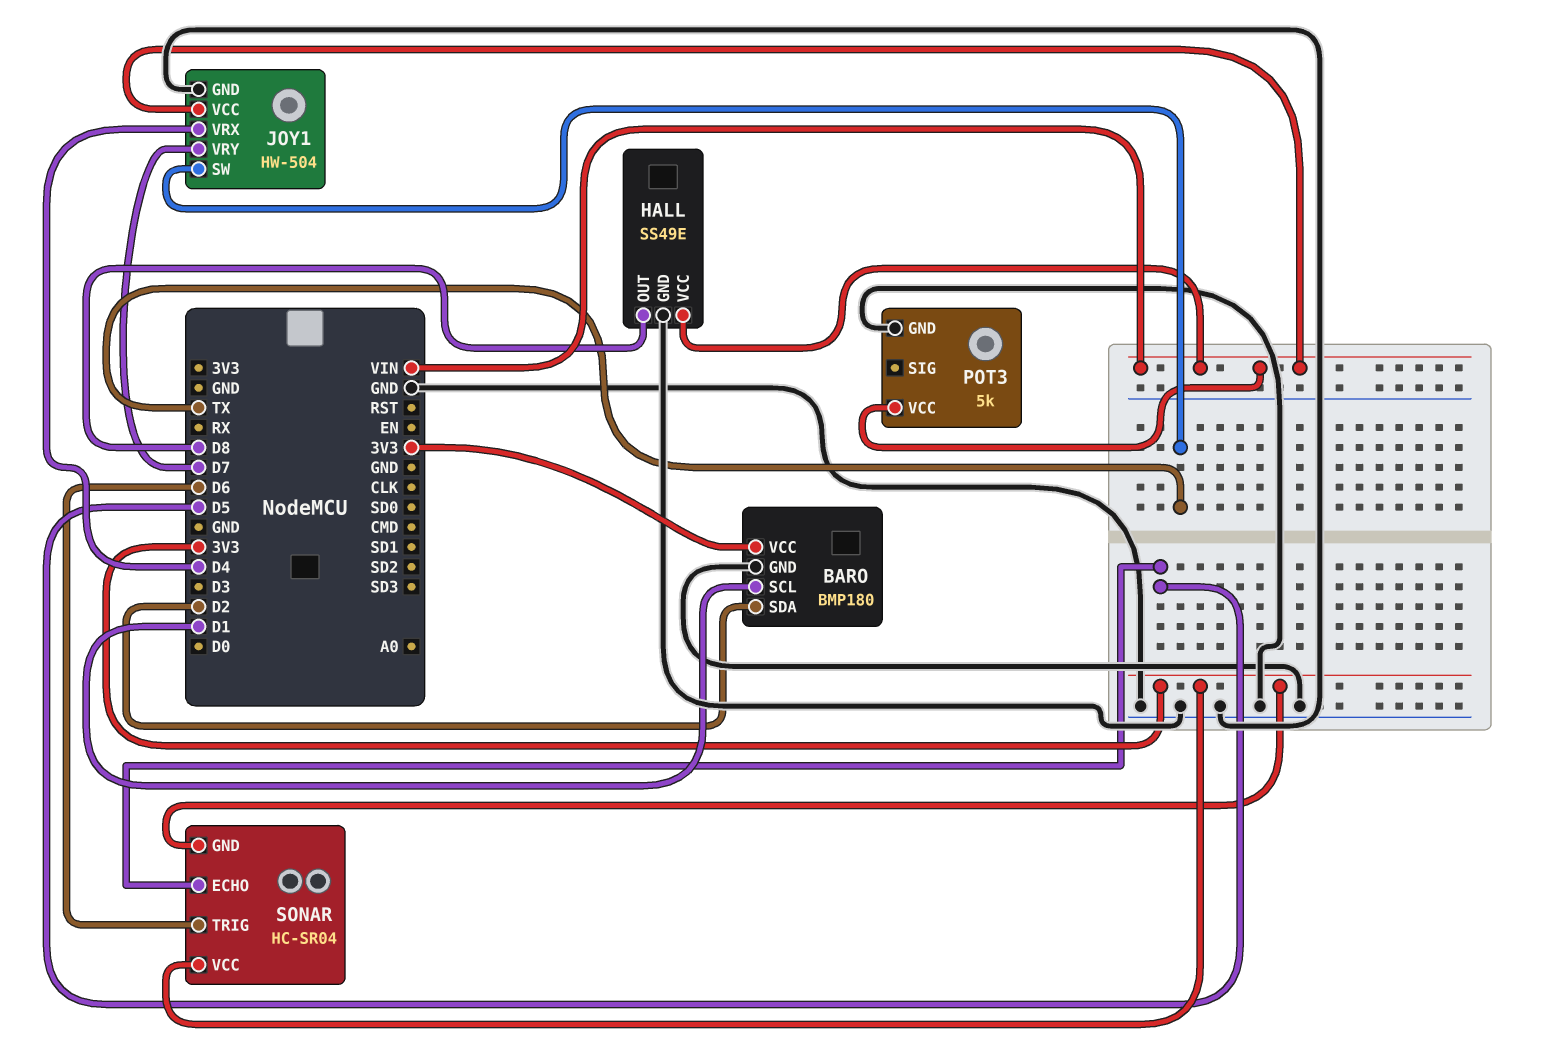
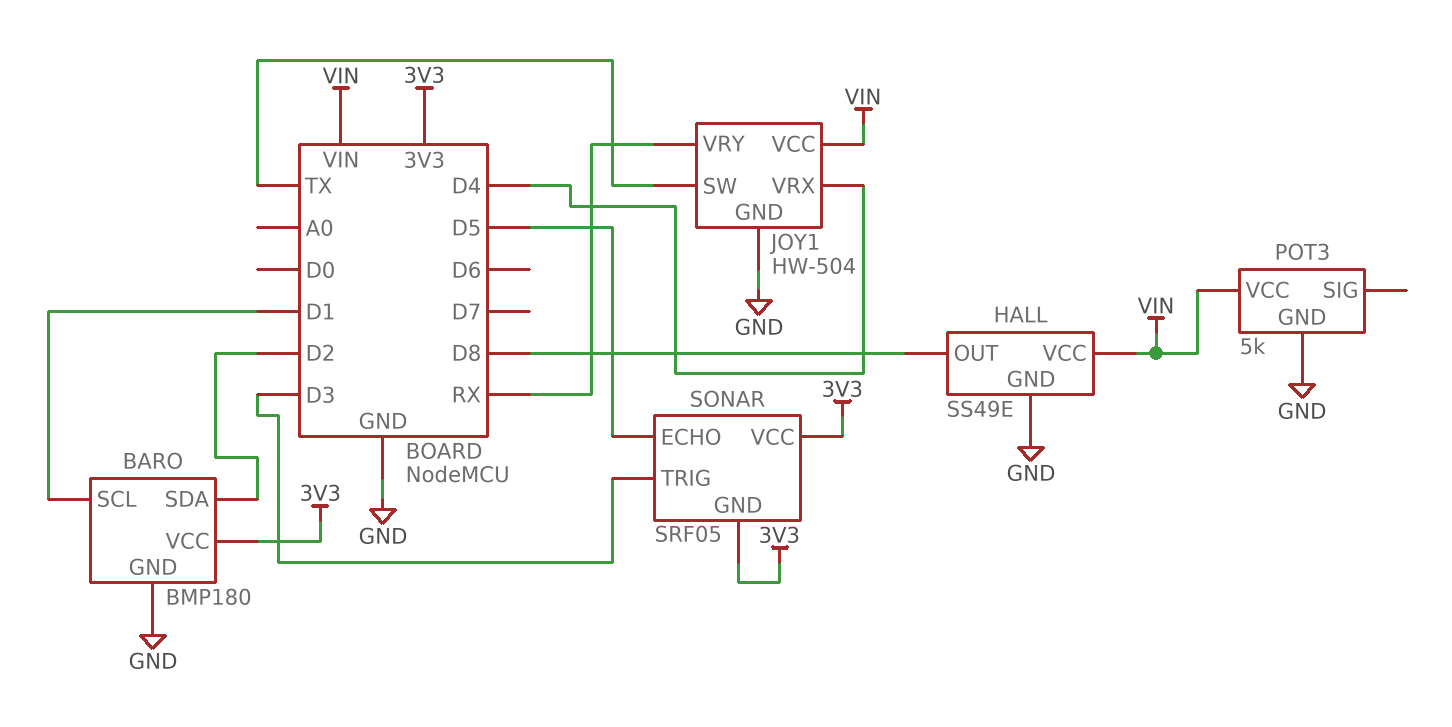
JOY1 pin VRY: D7 -> RX
SONAR: HC-SR04 -> SRF05
SONAR pin TRIG: D6 -> D3

